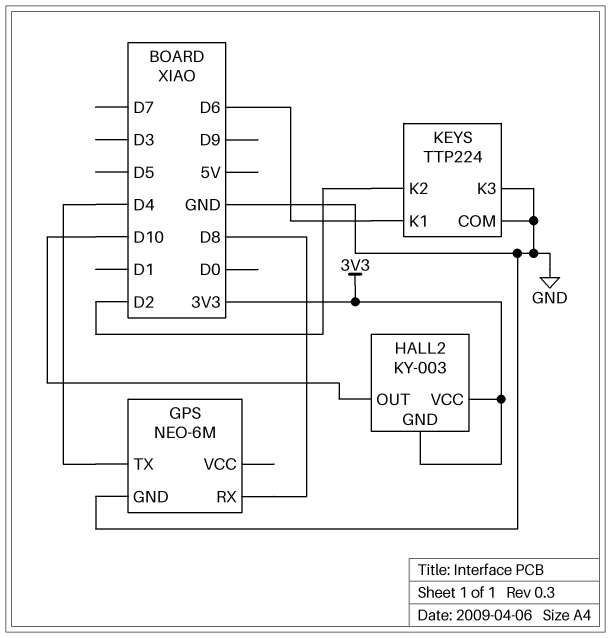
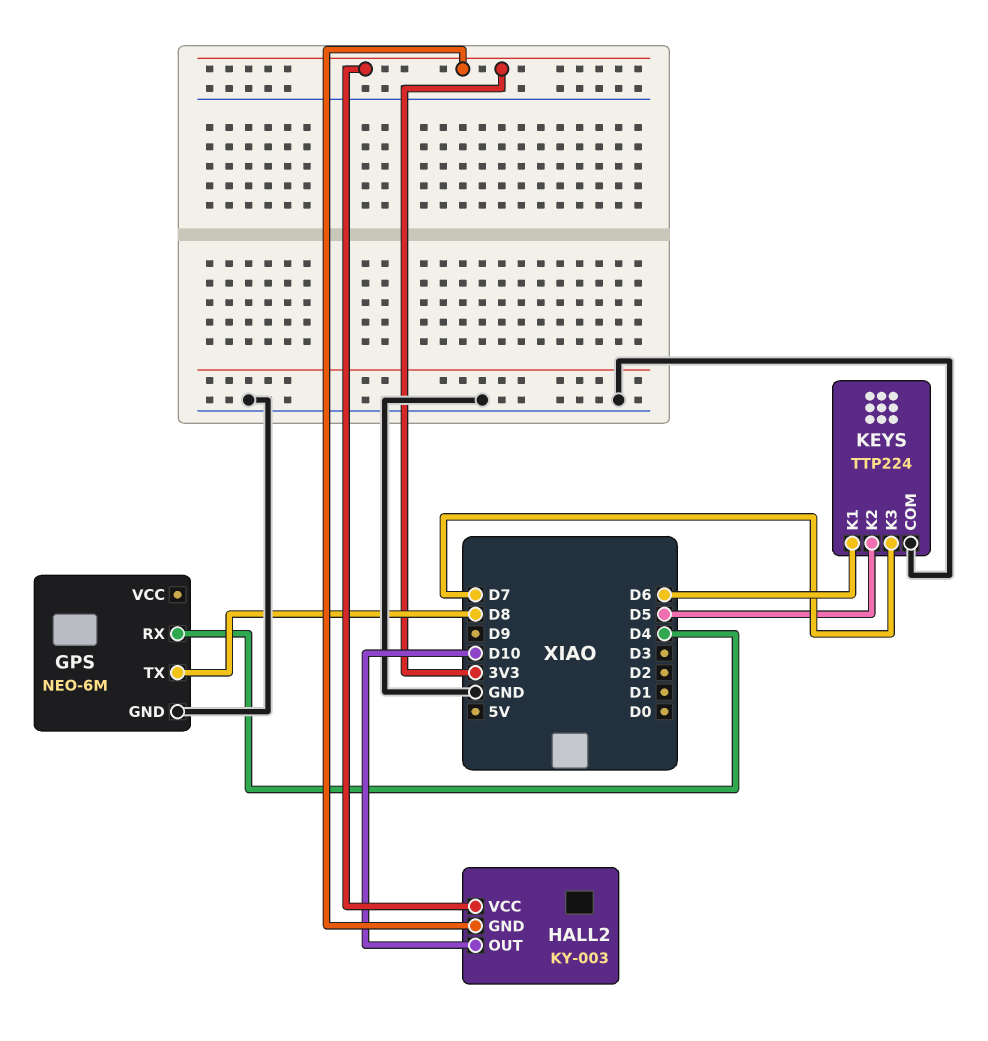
GPS pin RX: D8 -> D4
GPS pin TX: D4 -> D8
KEYS pin K2: D2 -> D5
KEYS pin K3: GND -> D7

